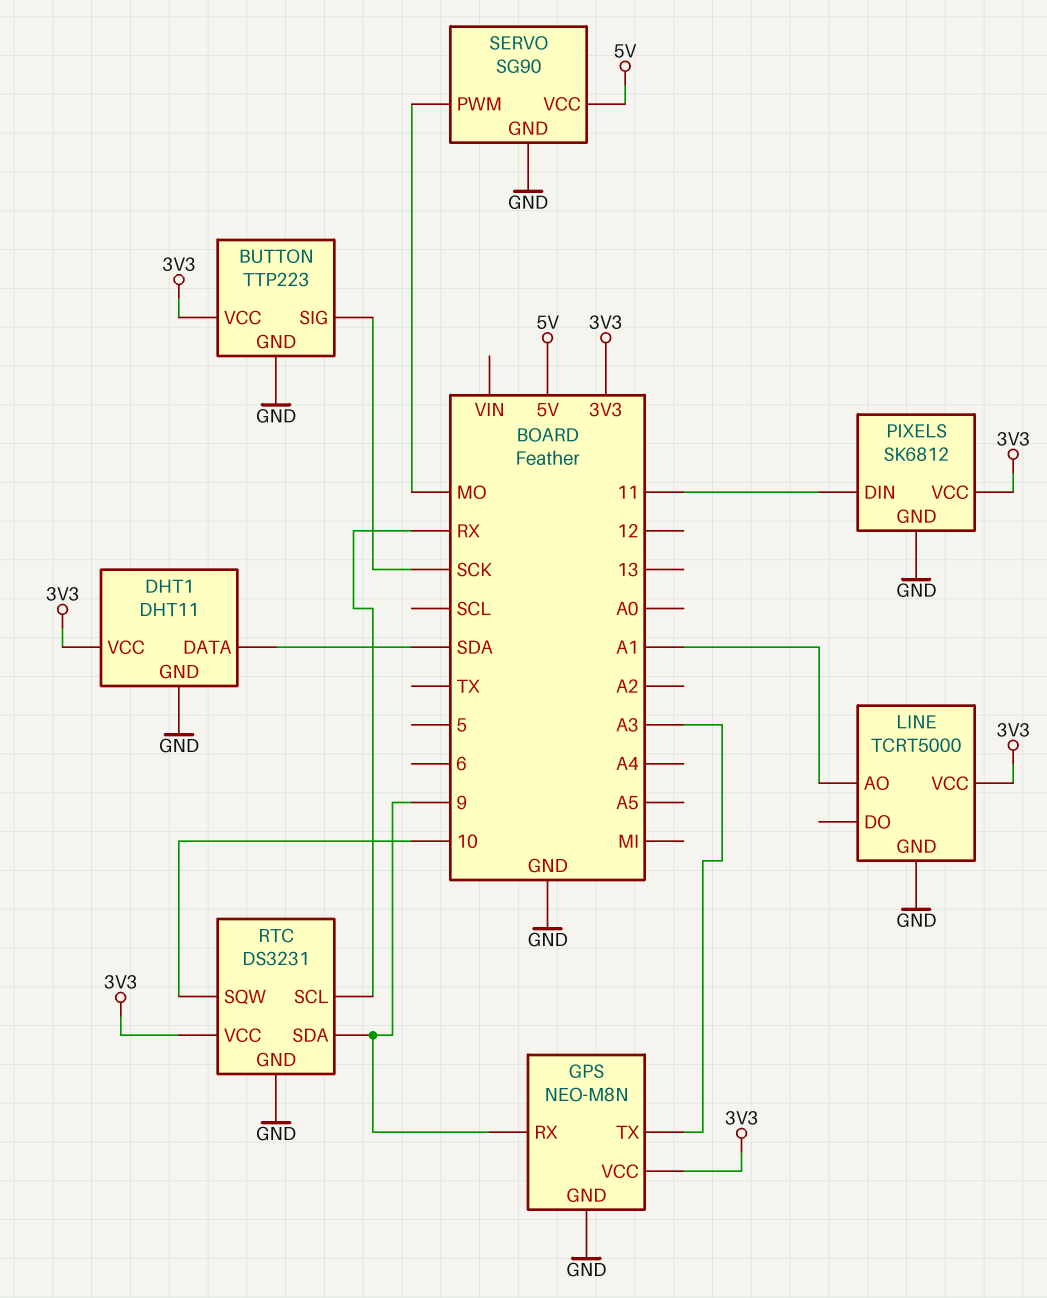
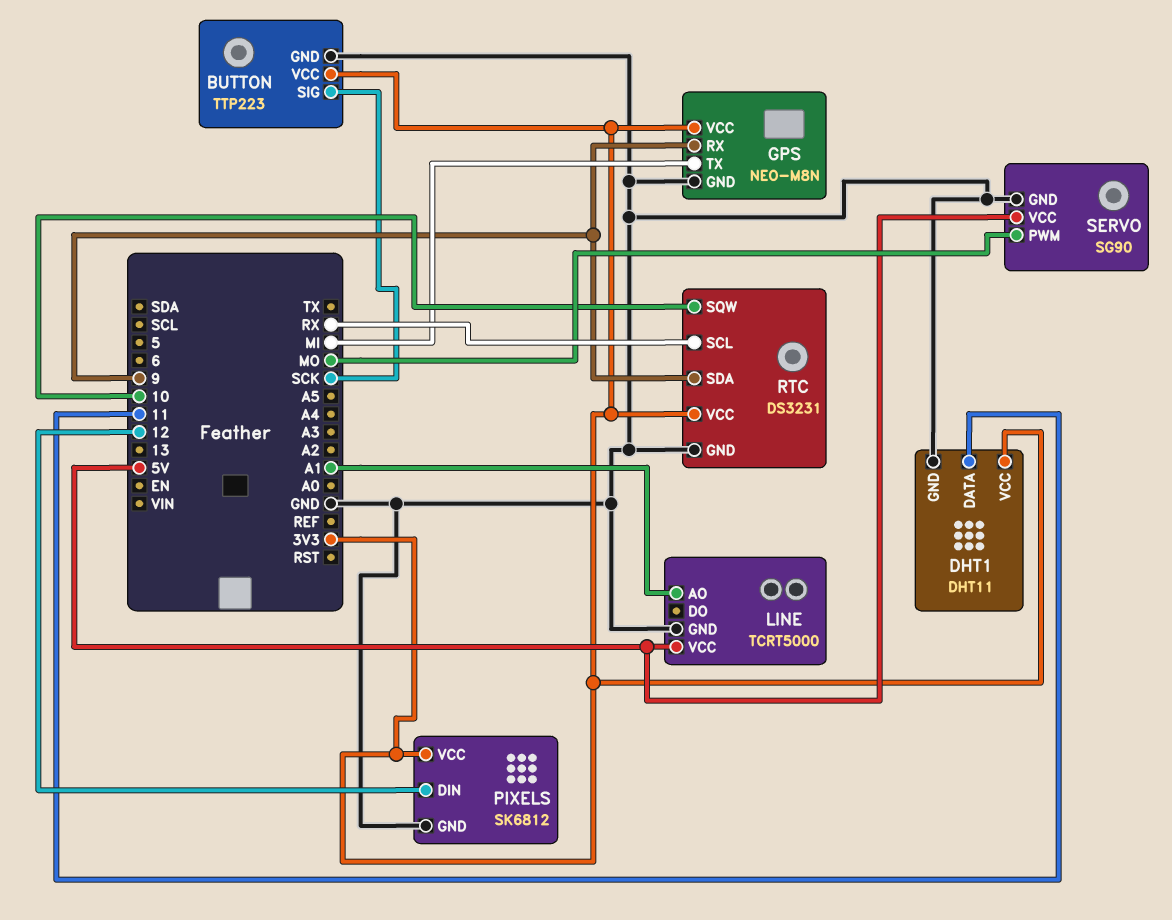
DHT1 pin DATA: SDA -> 11
GPS pin TX: A3 -> MI
LINE pin VCC: 3V3 -> 5V
PIXELS pin DIN: 11 -> 12

